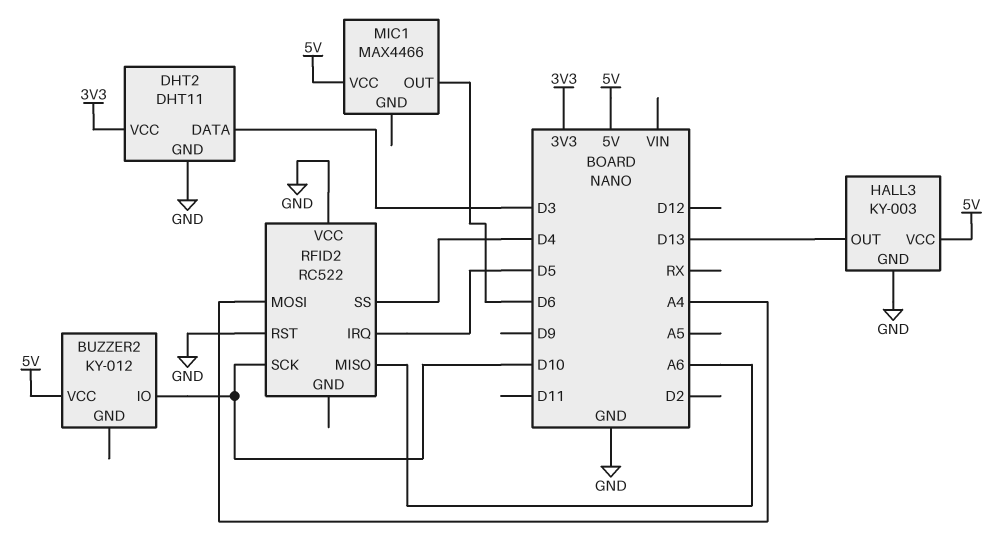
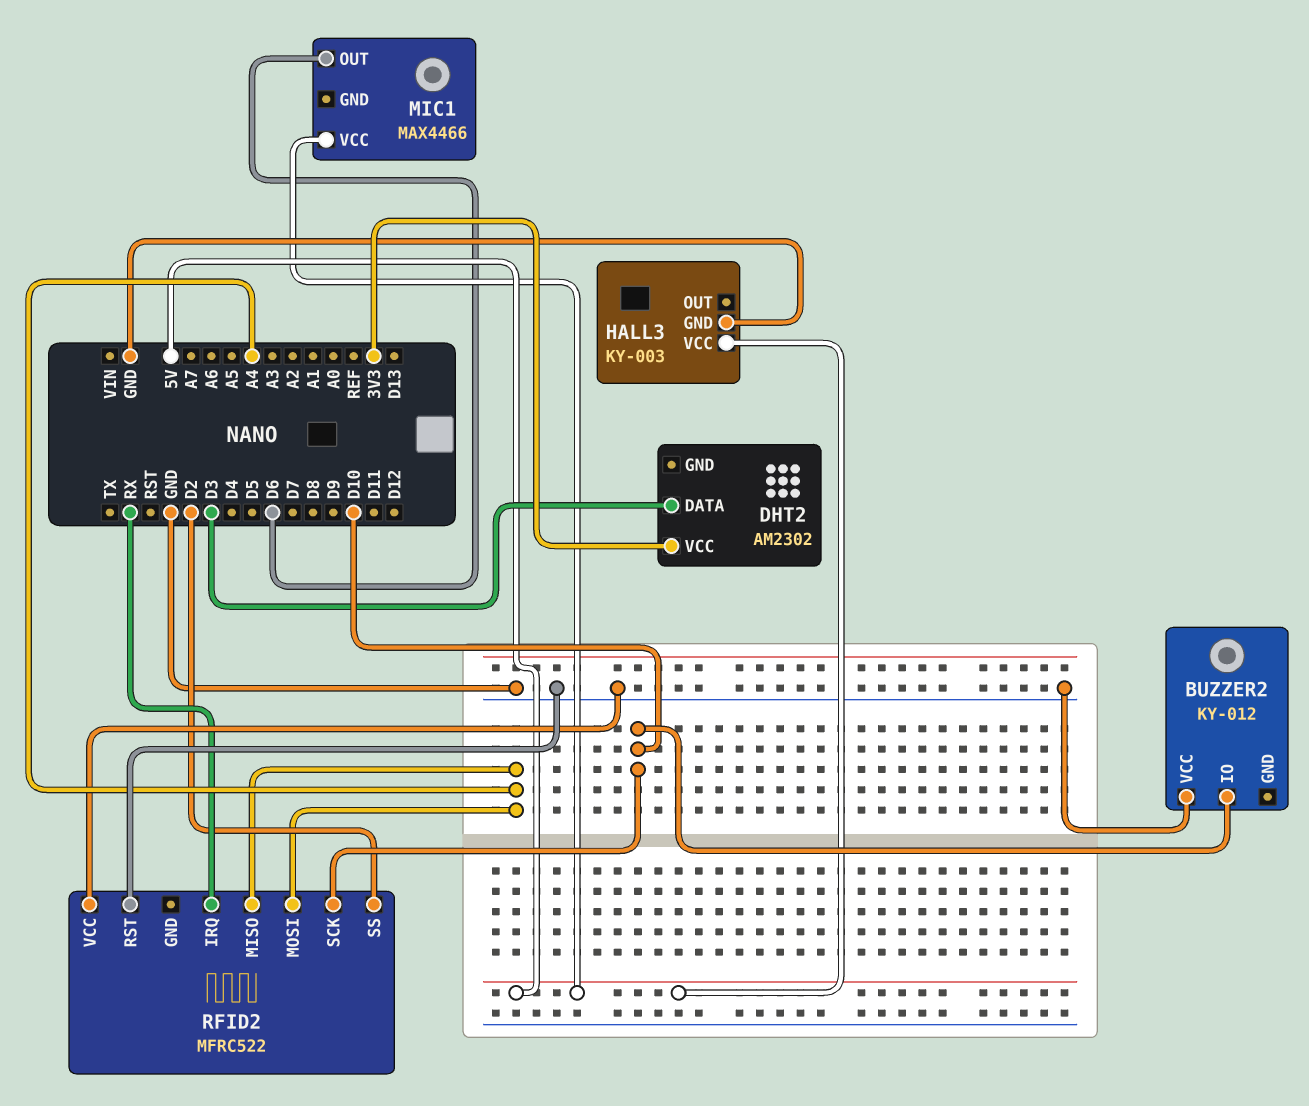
BUZZER2 pin VCC: 5V -> GND
DHT2: DHT11 -> AM2302
DHT2 pin GND: GND -> none
HALL3 pin OUT: D13 -> none
RFID2: RC522 -> MFRC522
RFID2 pin IRQ: D5 -> RX
RFID2 pin MISO: A6 -> A4
RFID2 pin SS: D4 -> D2

